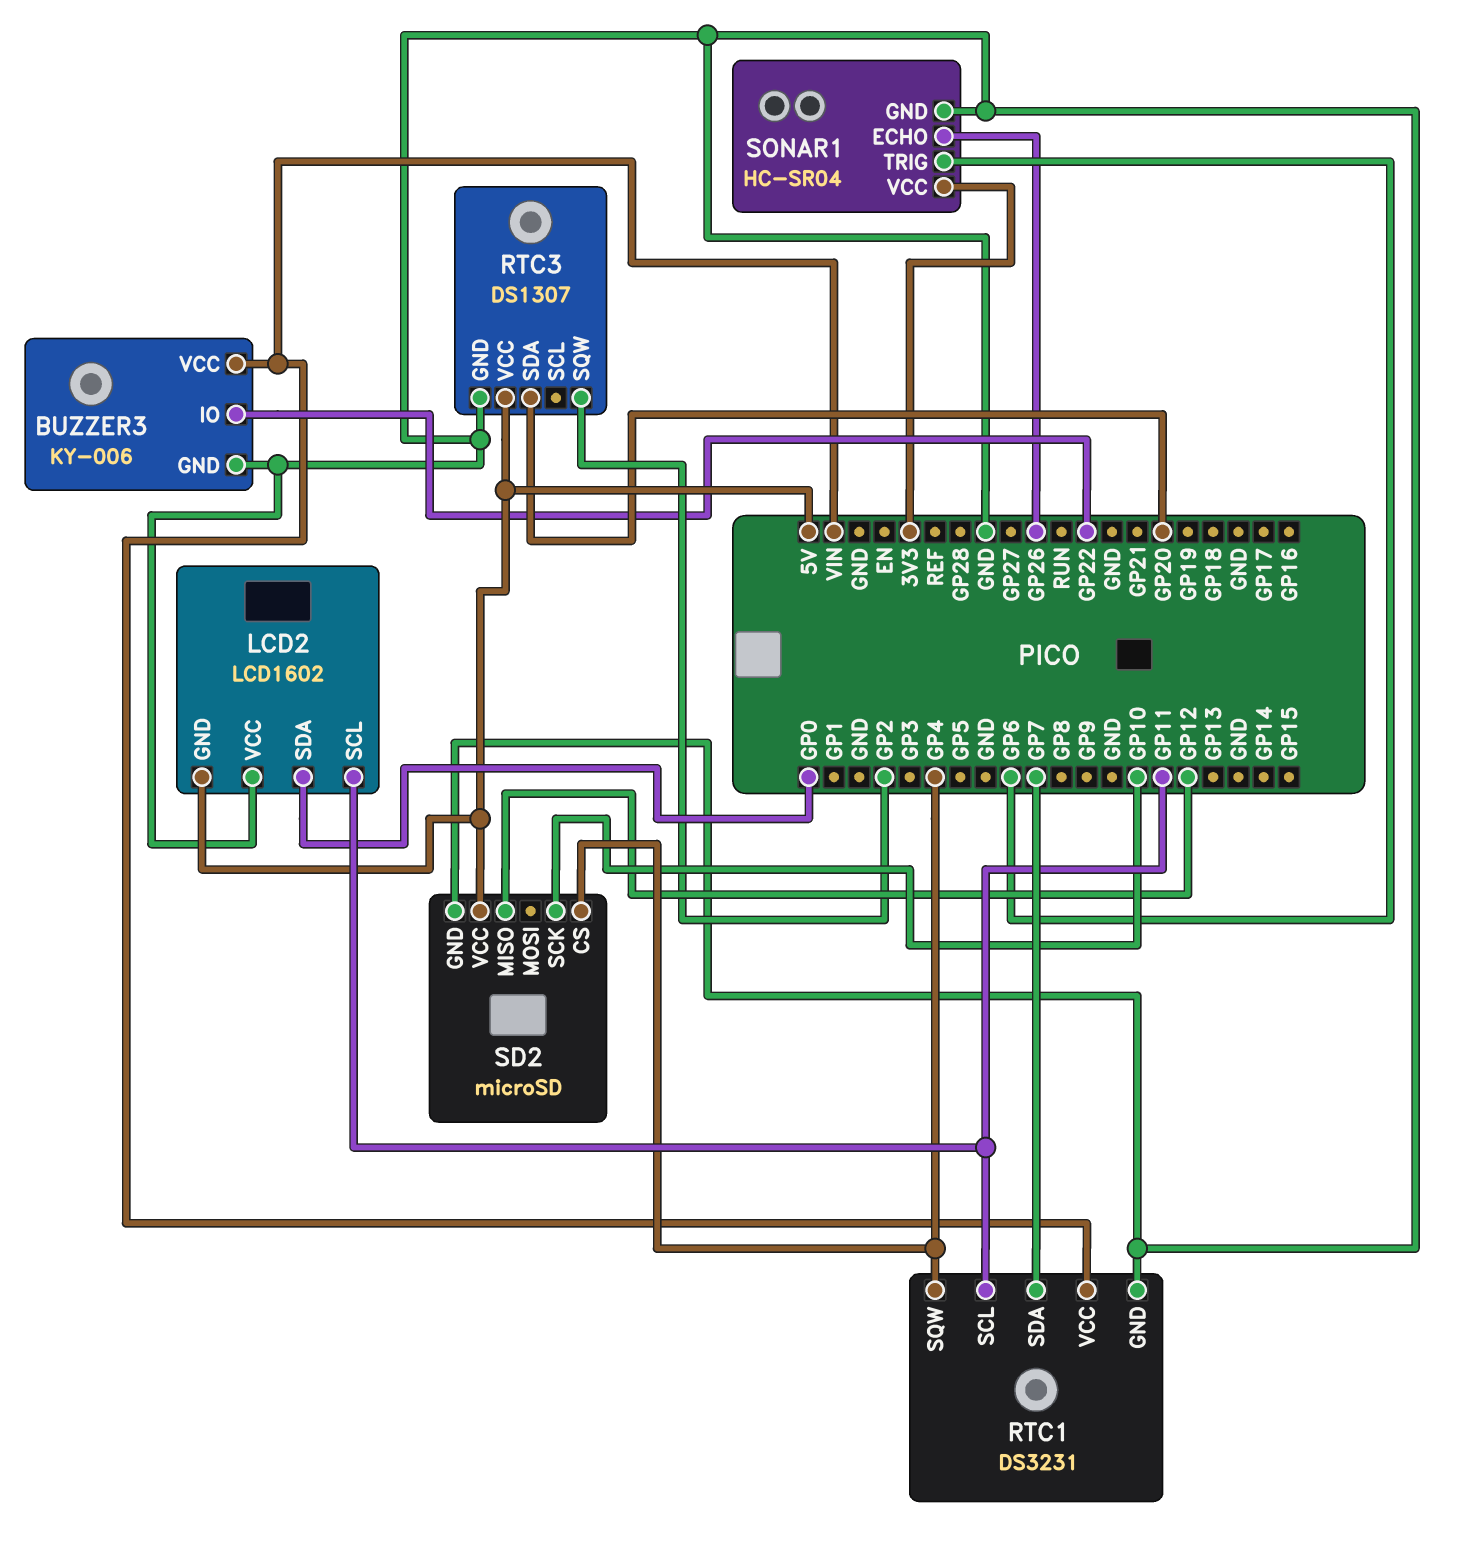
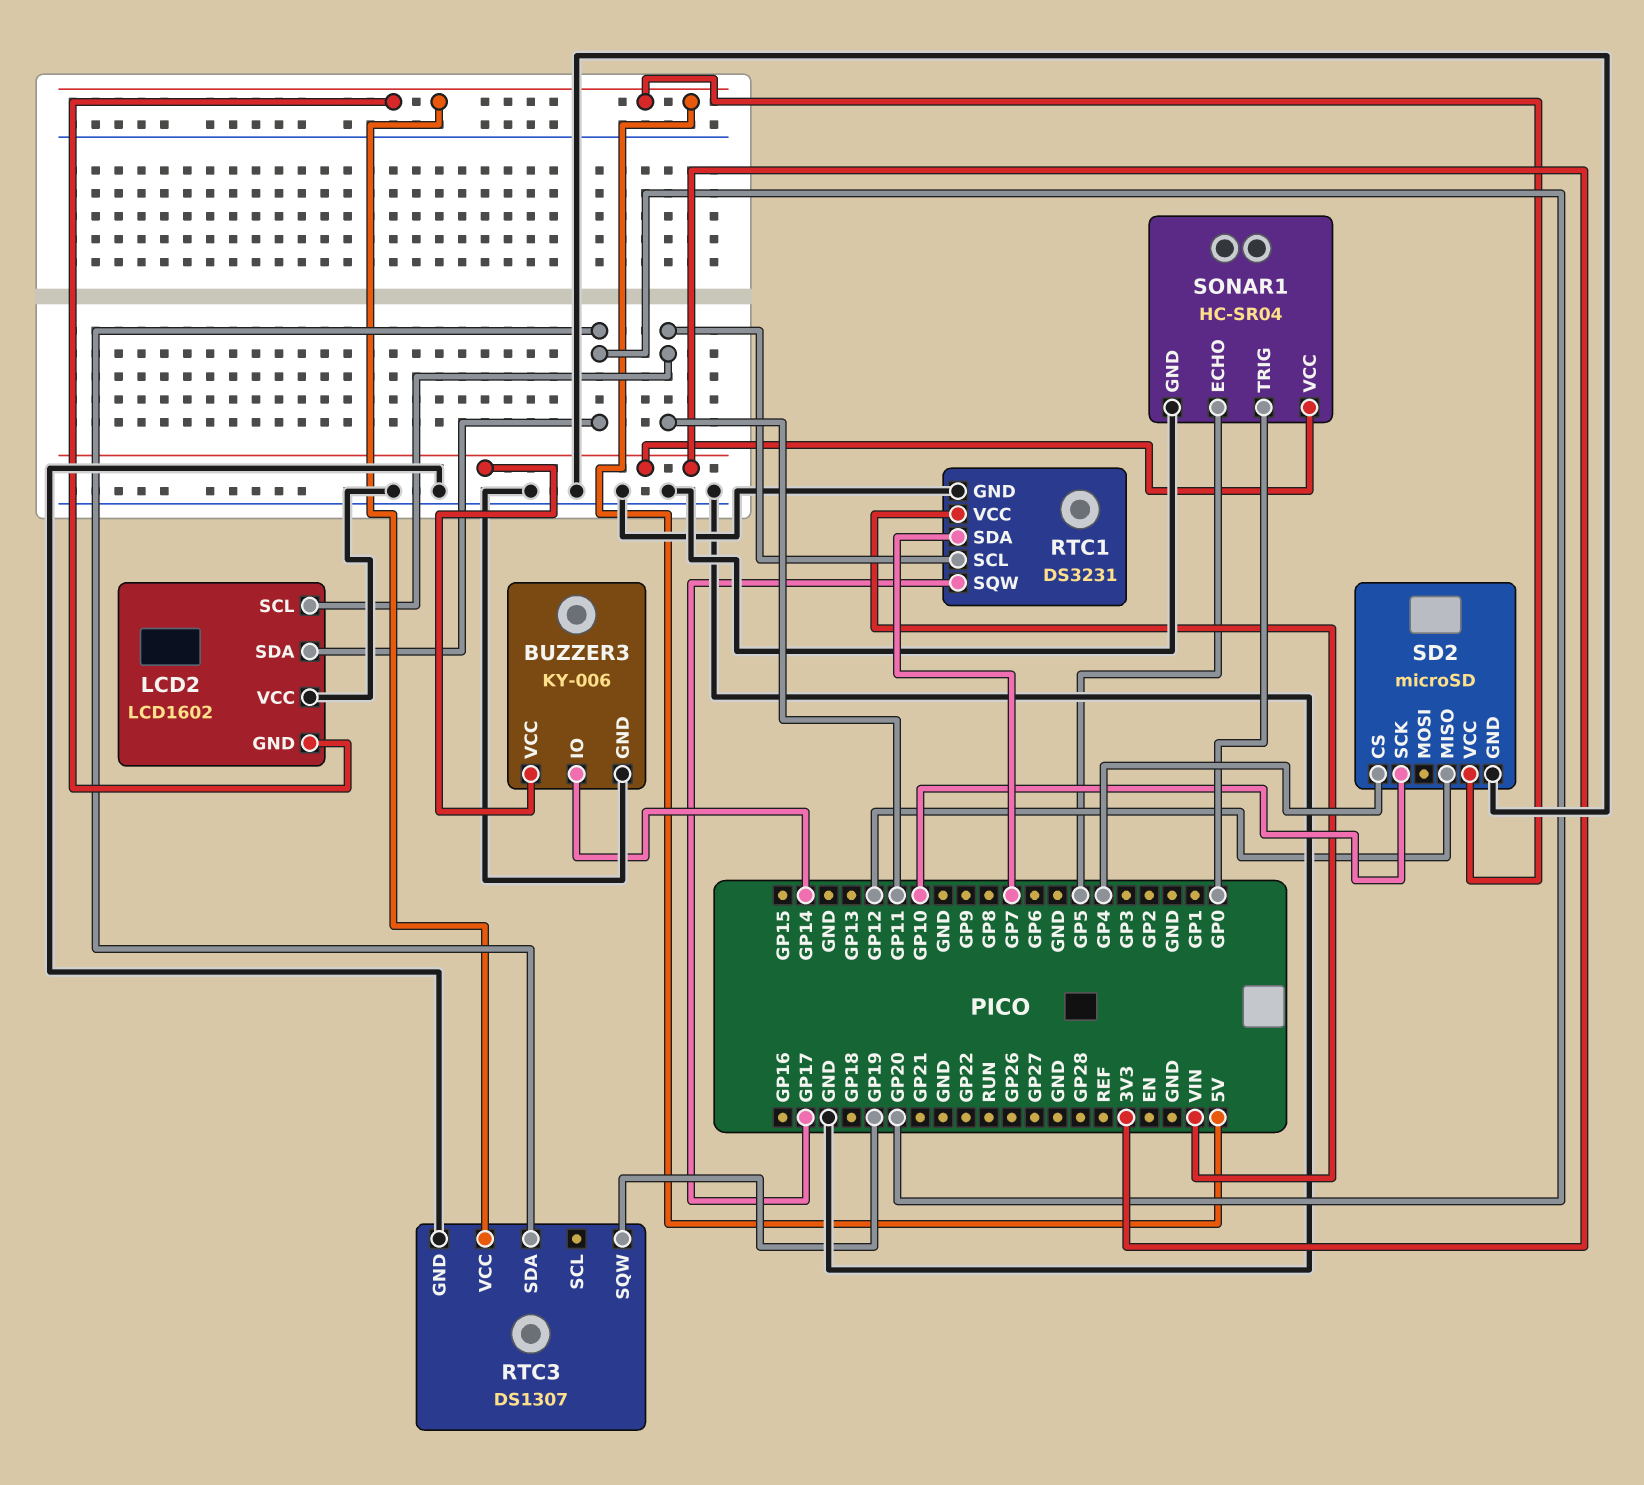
BUZZER3 pin IO: GP22 -> GP14
BUZZER3 pin VCC: VIN -> 3V3
LCD2 pin SDA: GP0 -> GP20
RTC1 pin SQW: GP4 -> GP17
RTC3 pin SQW: GP2 -> GP19
SONAR1 pin ECHO: GP26 -> GP5
SONAR1 pin TRIG: GP6 -> GP0

